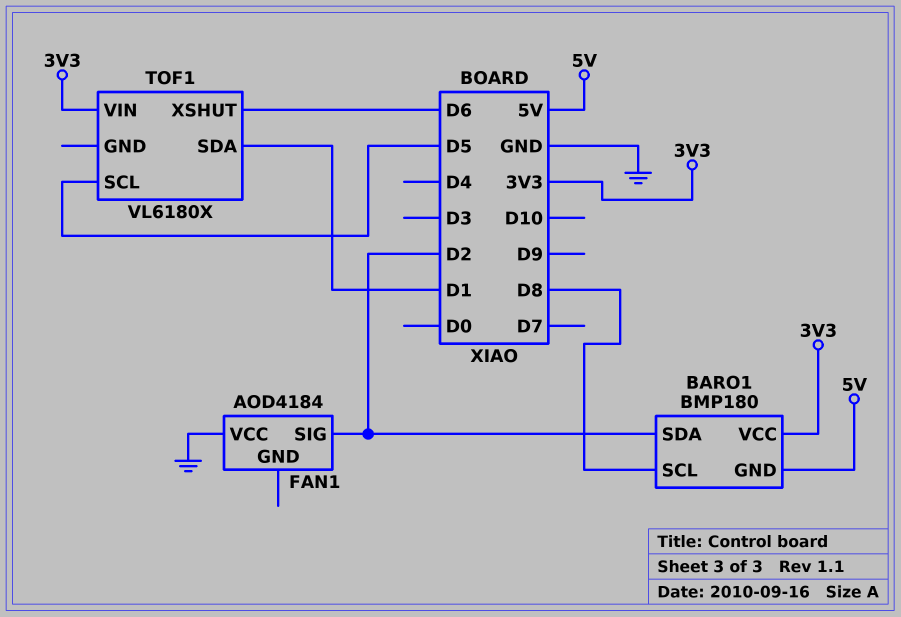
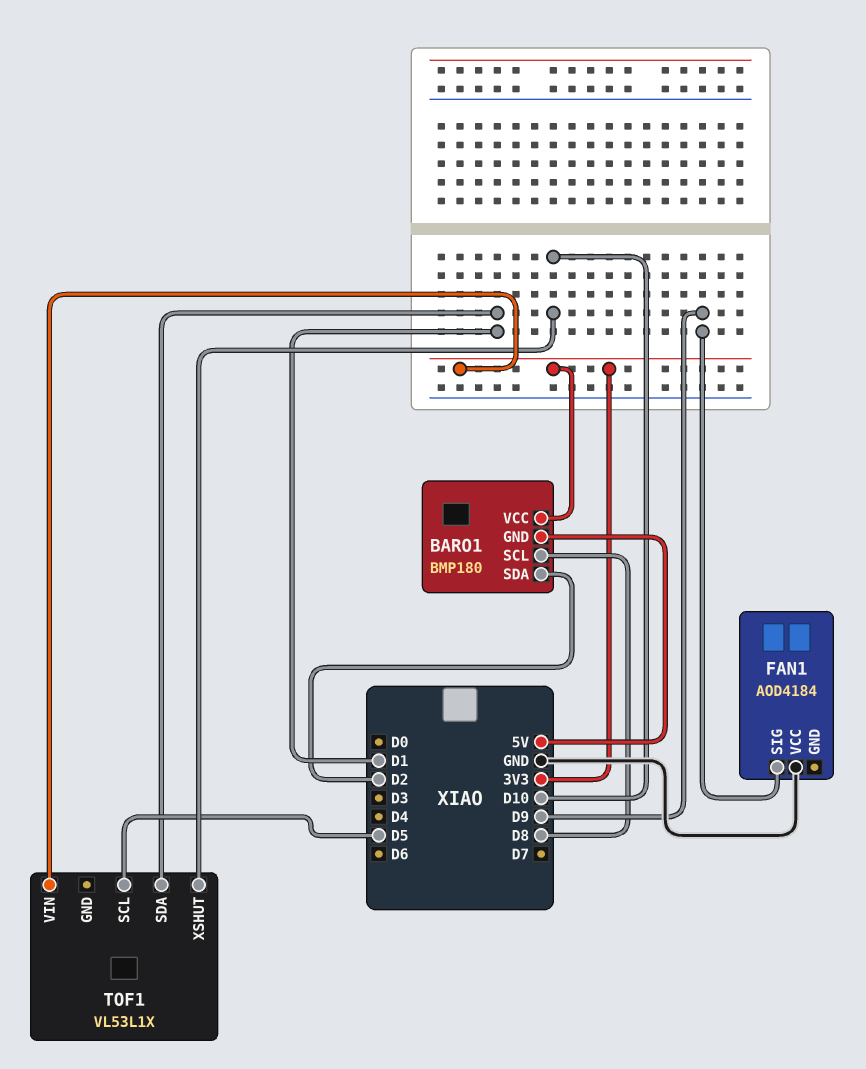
FAN1 pin SIG: D2 -> D9
TOF1: VL6180X -> VL53L1X
TOF1 pin XSHUT: D6 -> D10

